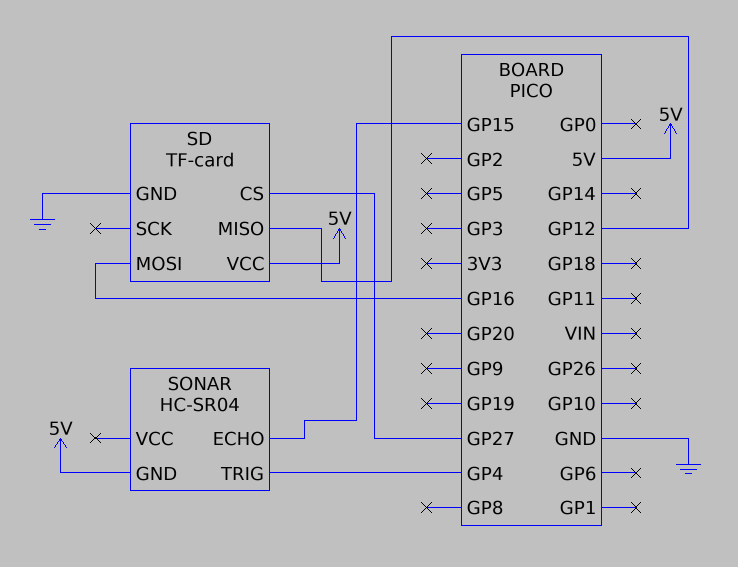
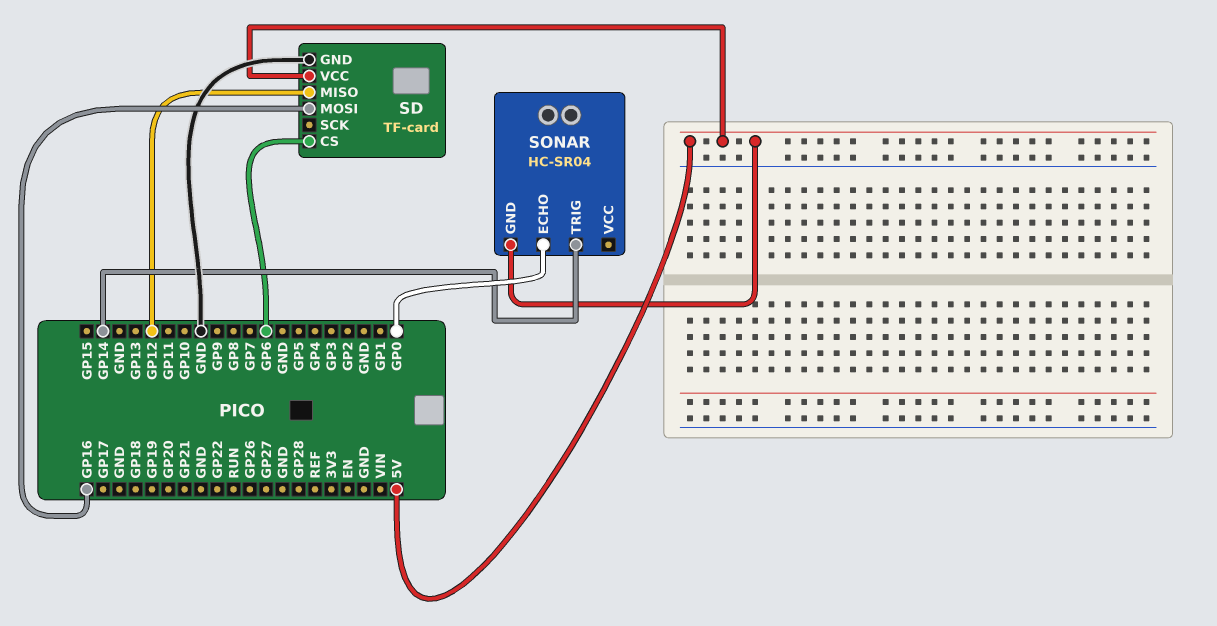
SD pin CS: GP27 -> GP6
SONAR pin ECHO: GP15 -> GP0
SONAR pin TRIG: GP4 -> GP14

